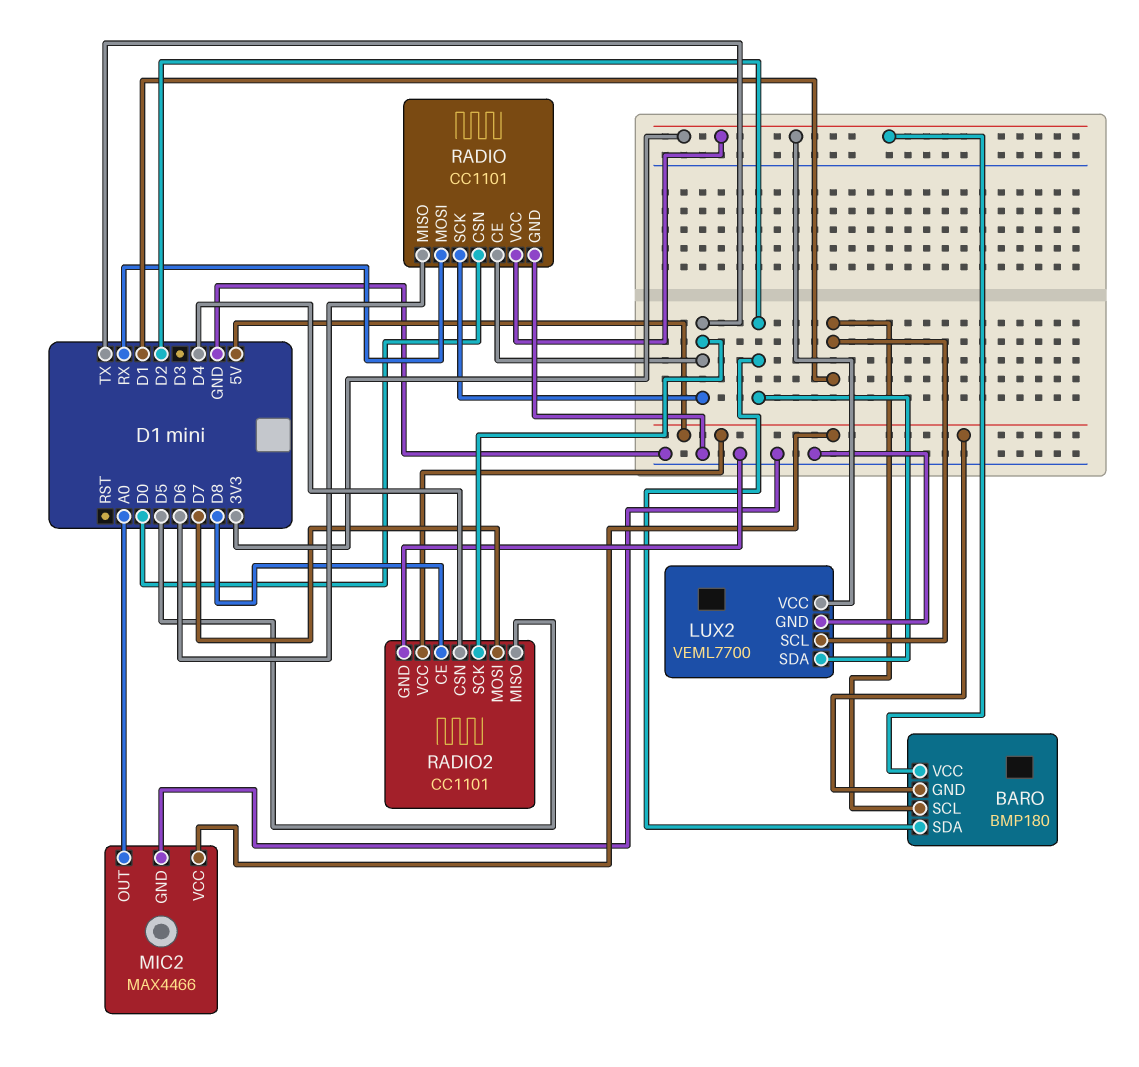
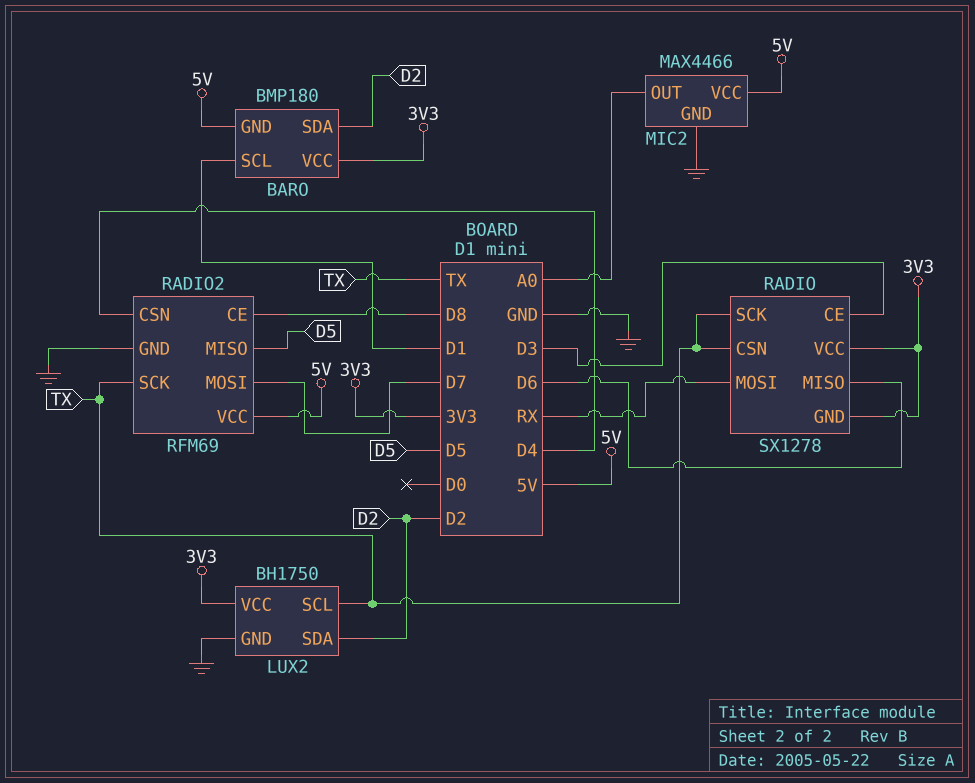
LUX2: VEML7700 -> BH1750
LUX2 pin SCL: D1 -> TX
RADIO: CC1101 -> SX1278
RADIO pin CE: TX -> D3
RADIO pin CSN: D0 -> TX
RADIO pin GND: GND -> 3V3
RADIO2: CC1101 -> RFM69

